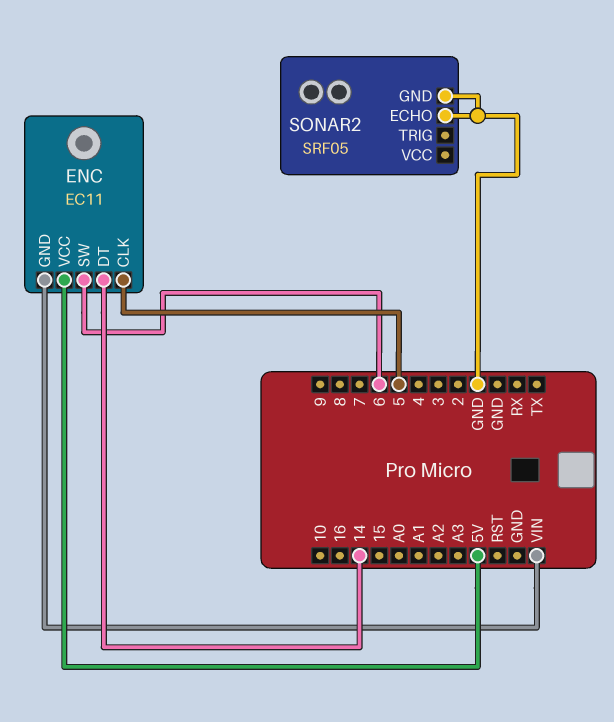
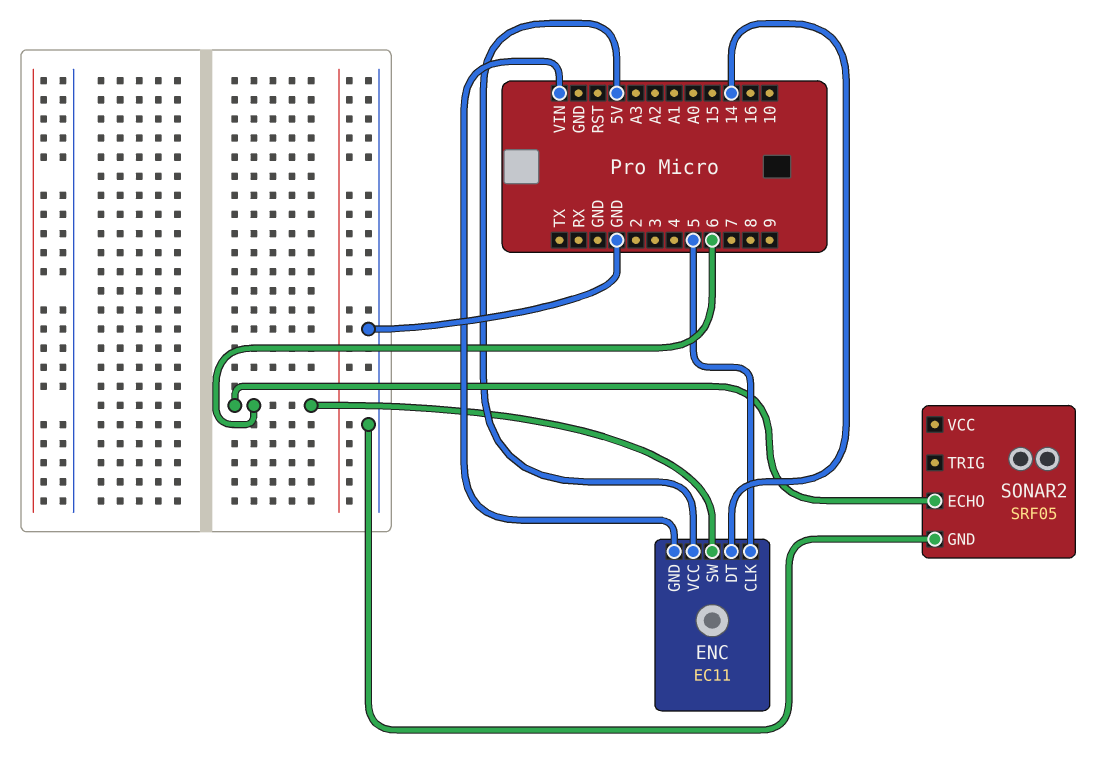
SONAR2 pin ECHO: GND -> 6

